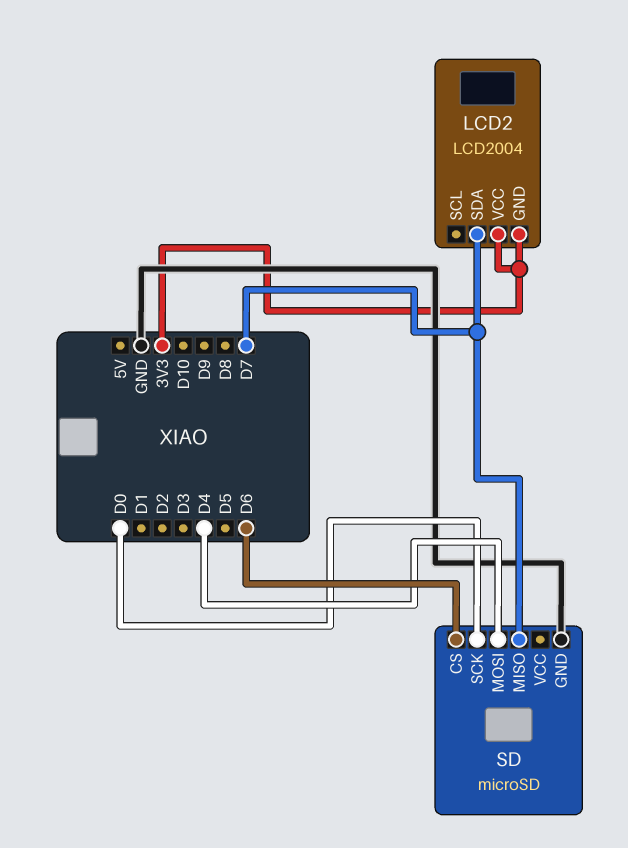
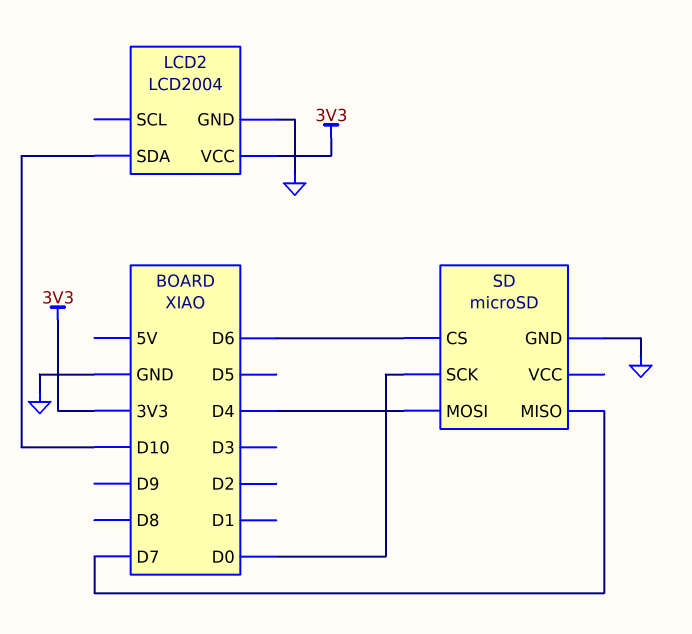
LCD2 pin GND: 3V3 -> GND
LCD2 pin SDA: D7 -> D10

